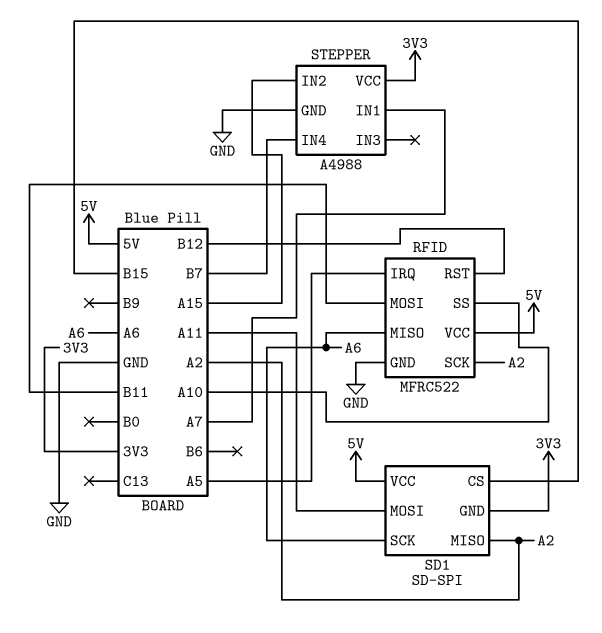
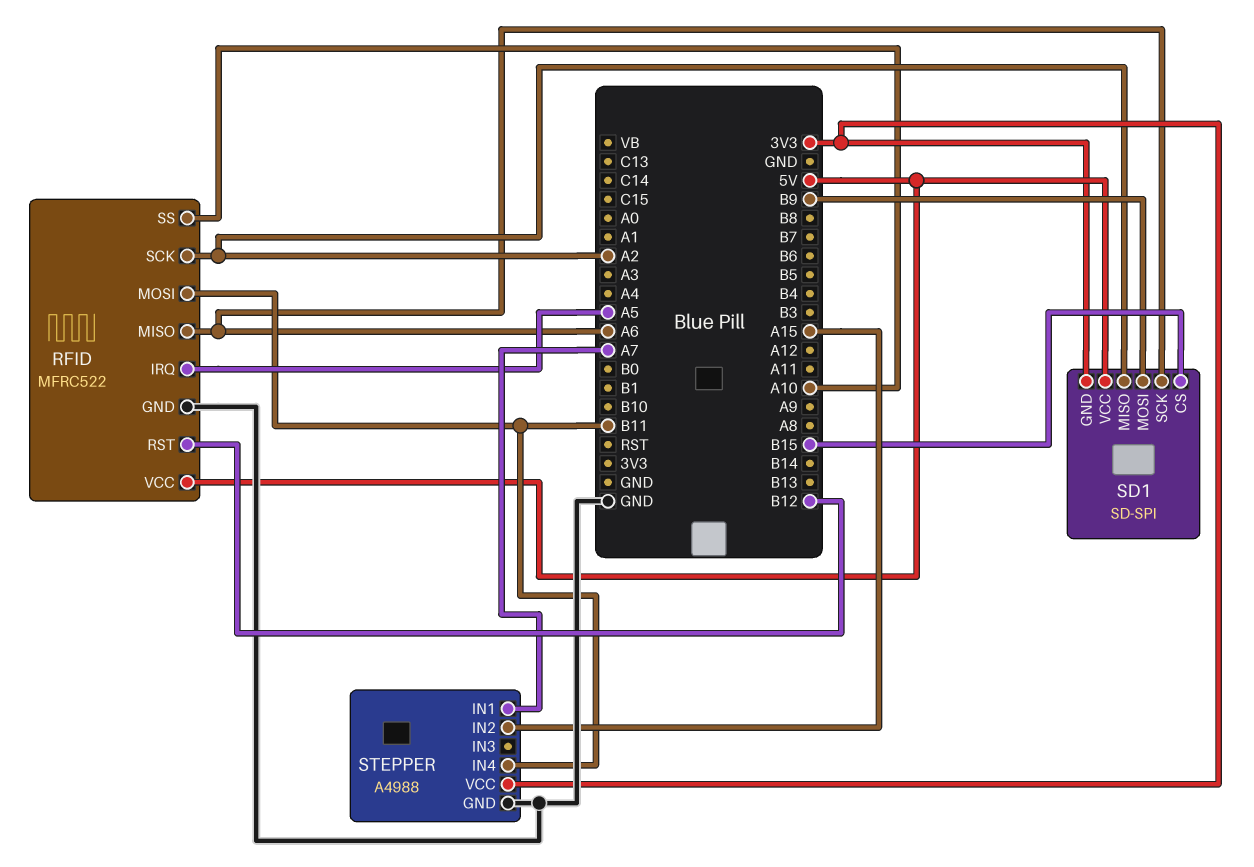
SD1 pin MOSI: A11 -> B9
STEPPER pin IN4: B7 -> B11

